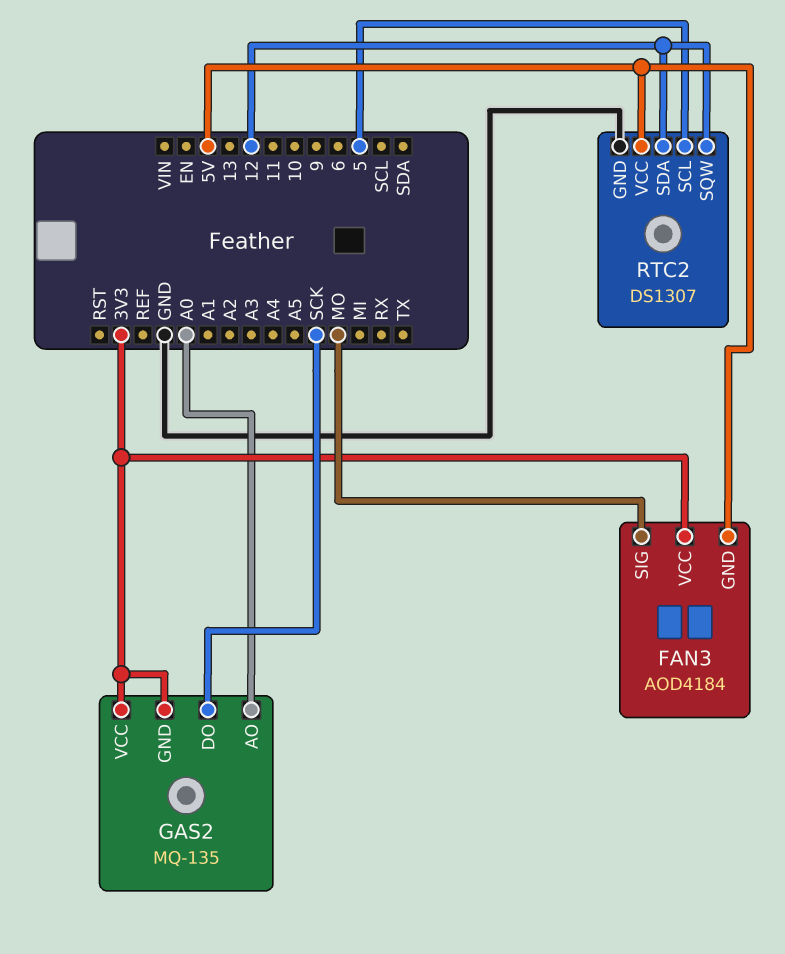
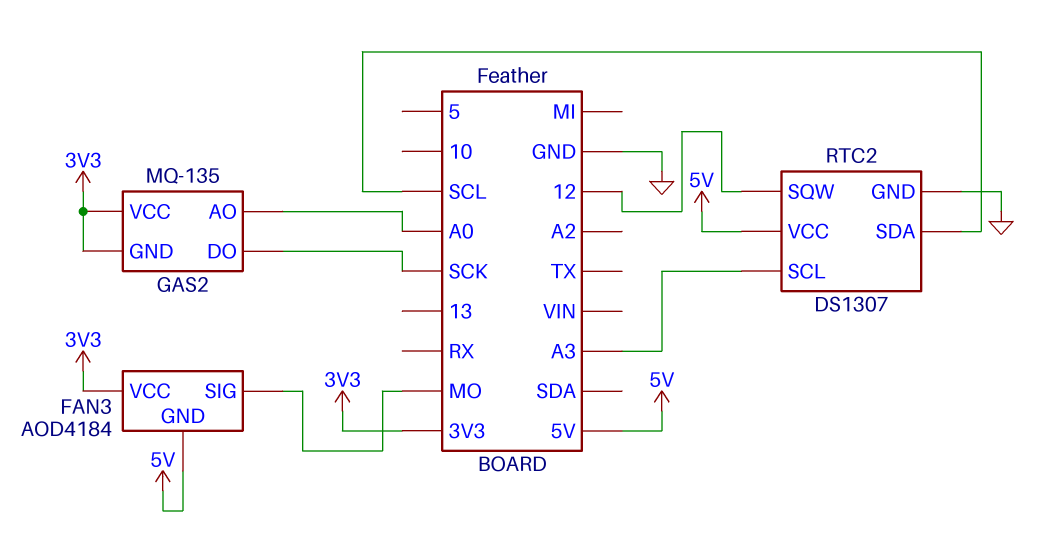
RTC2 pin SCL: 5 -> A3
RTC2 pin SDA: 12 -> SCL

